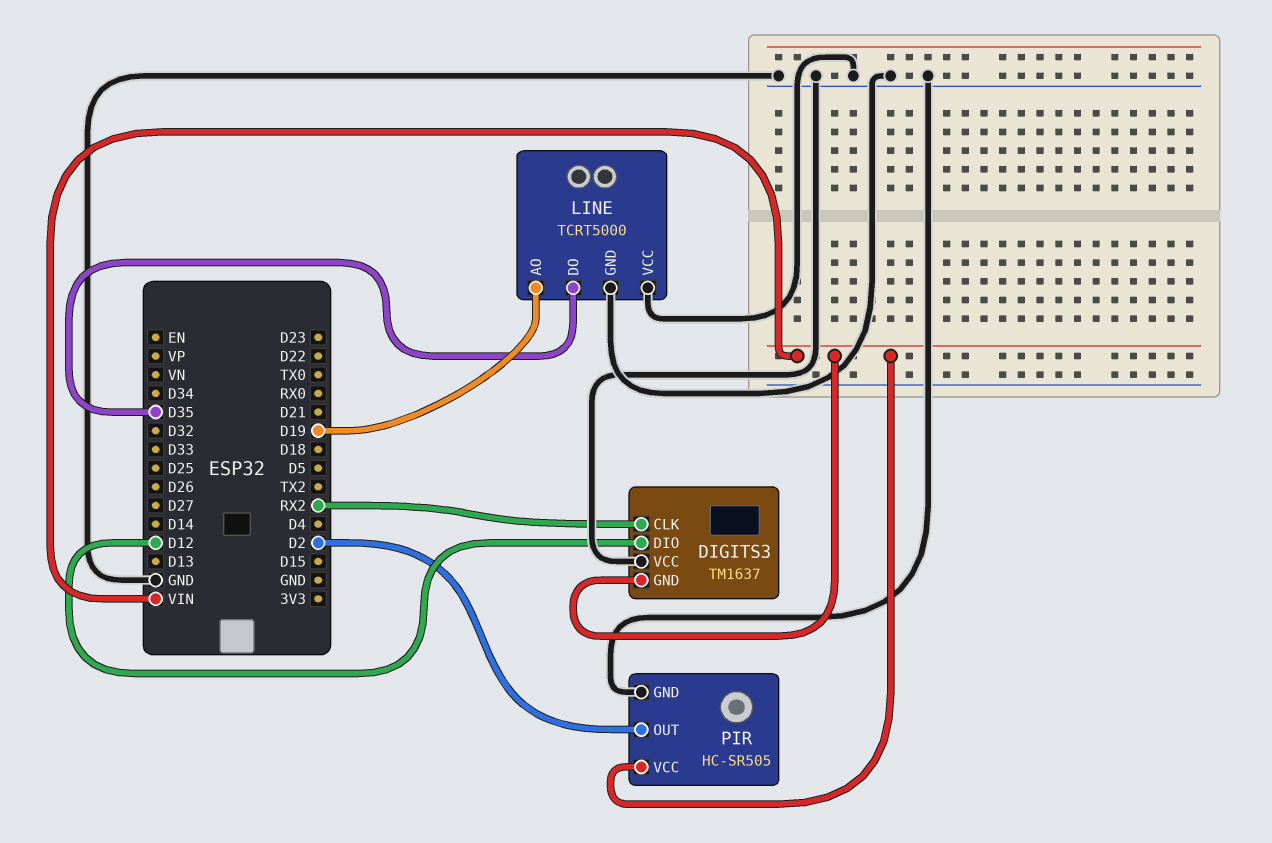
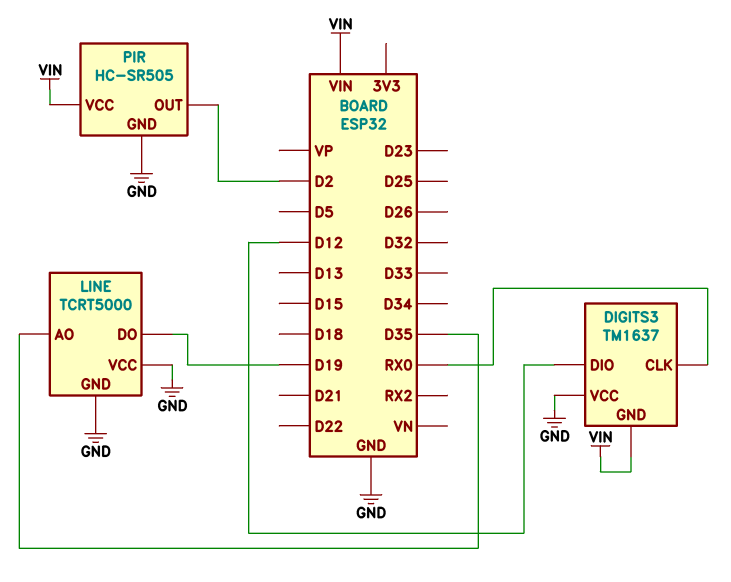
DIGITS3 pin CLK: RX2 -> RX0
LINE pin AO: D19 -> D35
LINE pin DO: D35 -> D19

